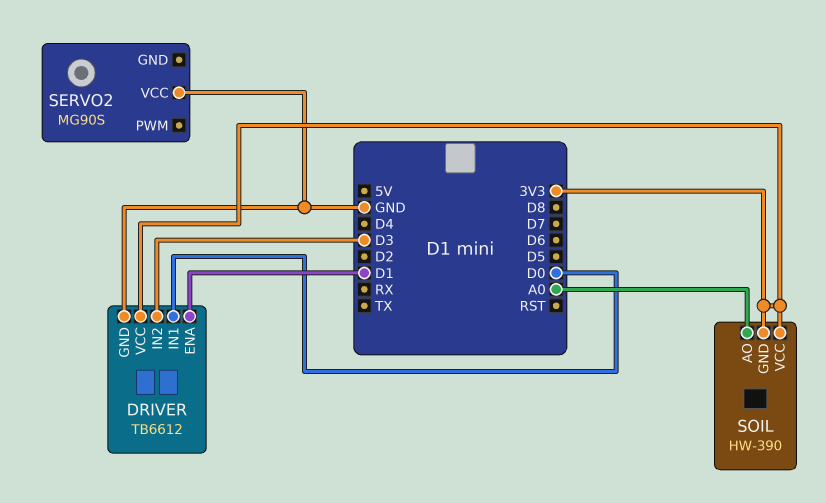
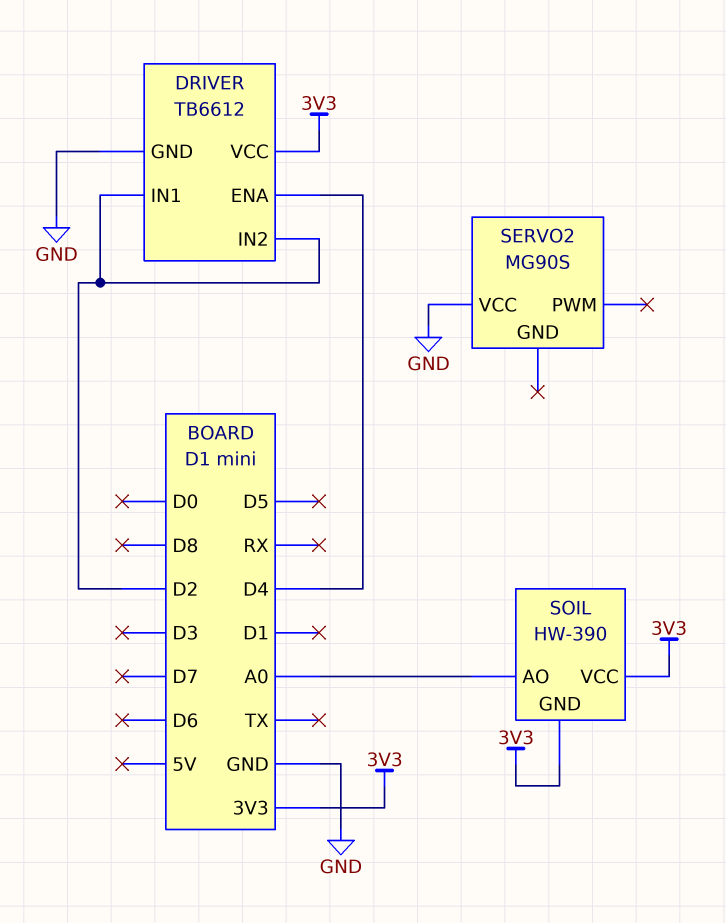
DRIVER pin ENA: D1 -> D4
DRIVER pin IN1: D0 -> D2
DRIVER pin IN2: D3 -> D2

